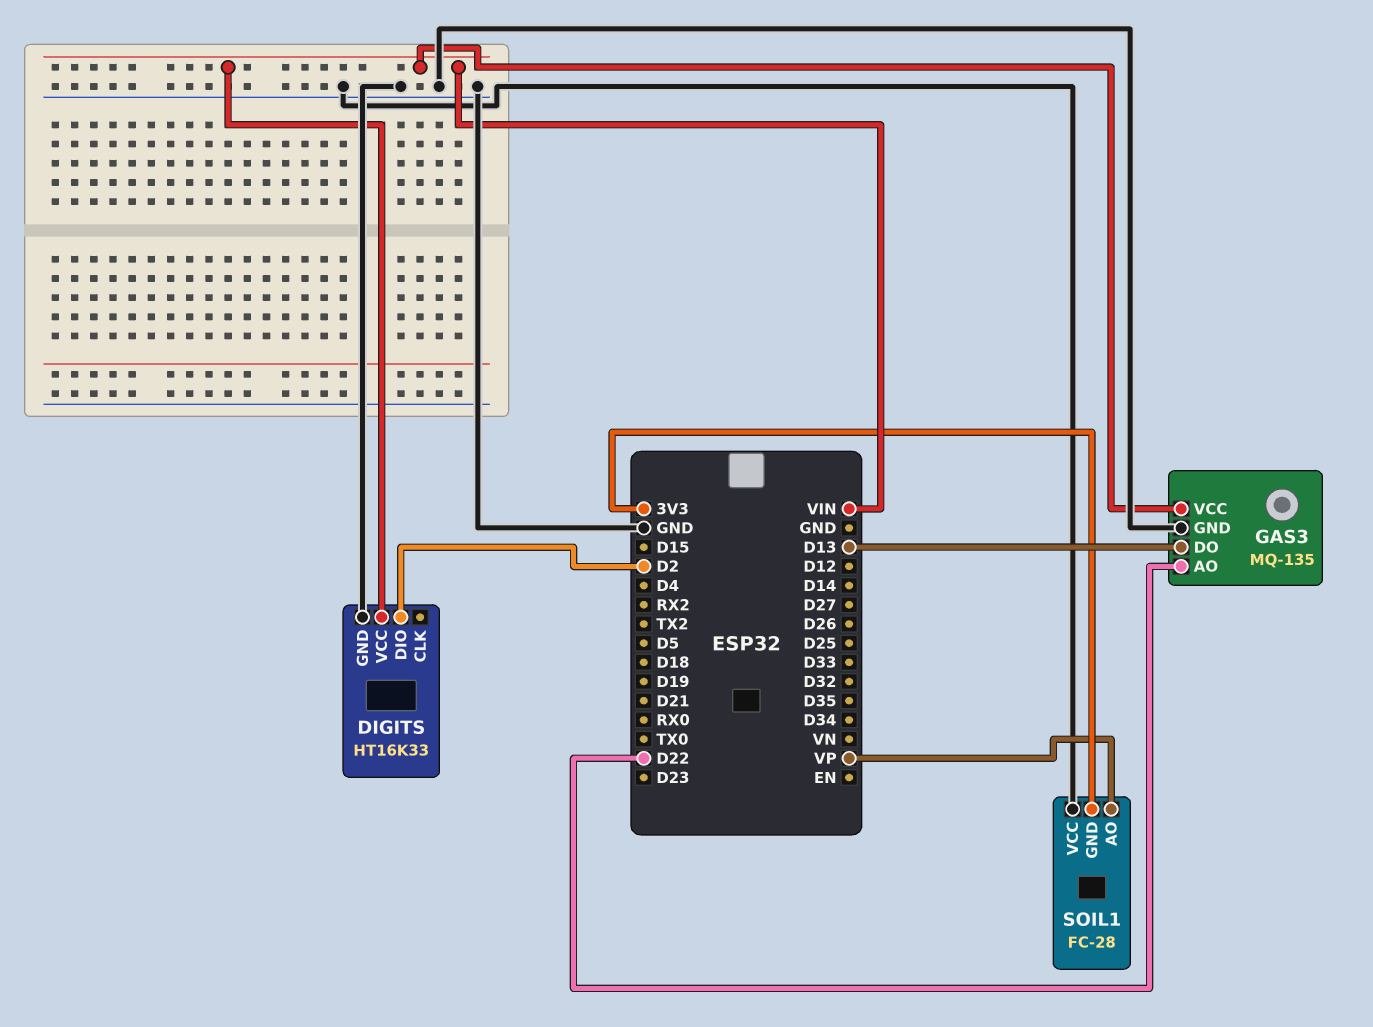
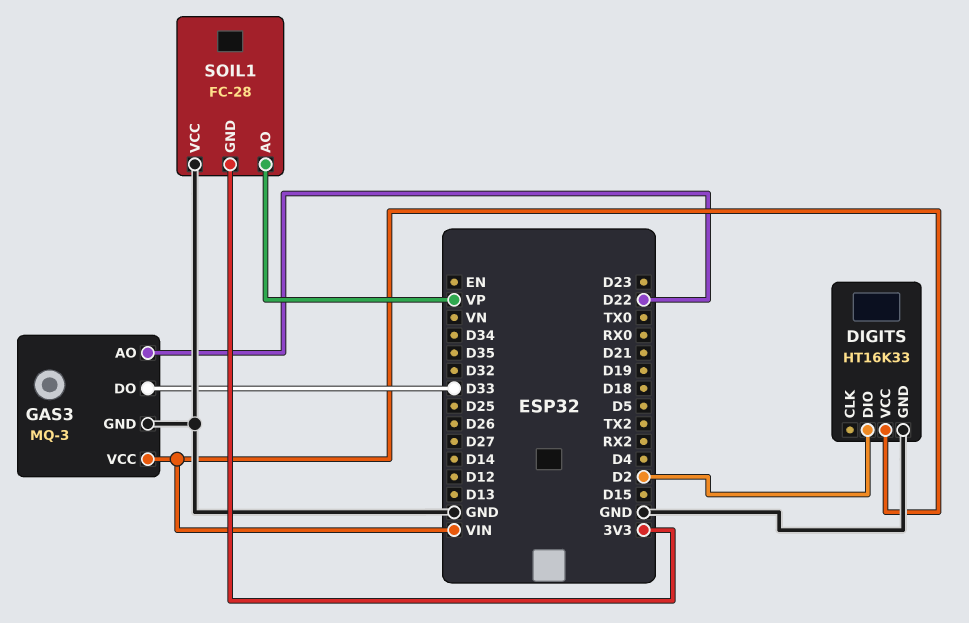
GAS3: MQ-135 -> MQ-3
GAS3 pin DO: D13 -> D33

